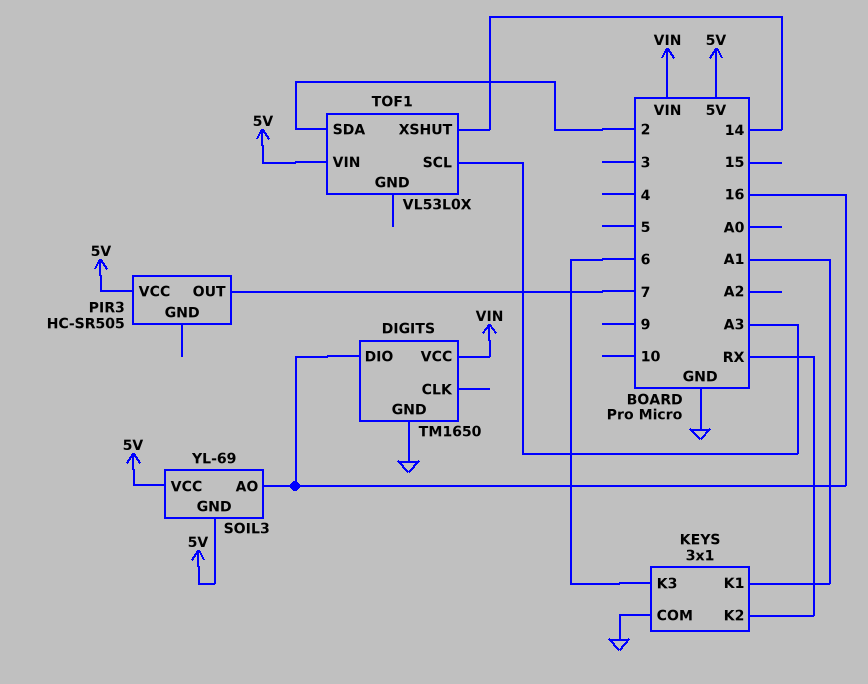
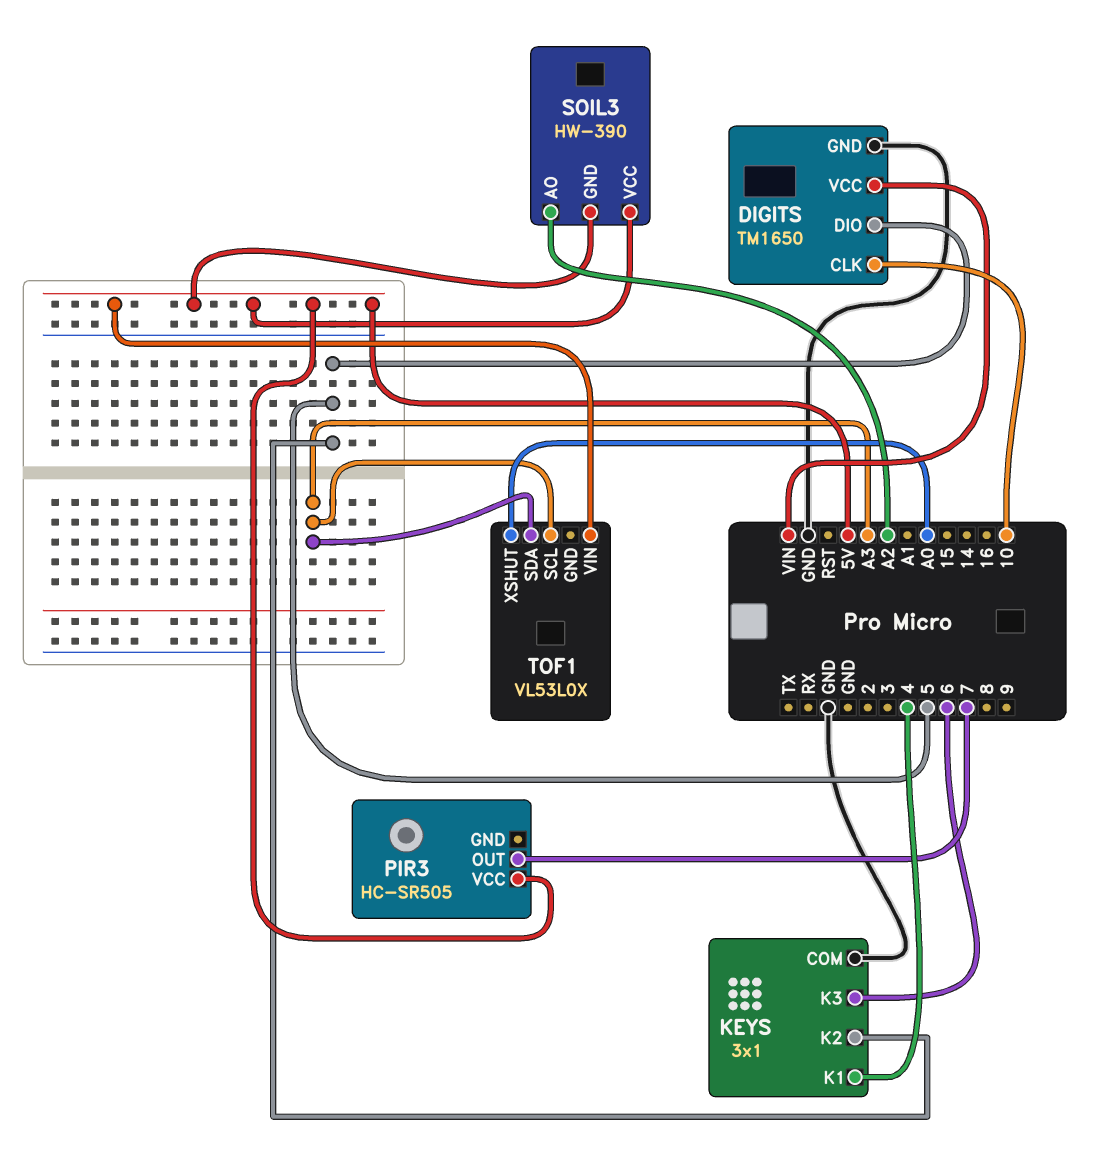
DIGITS pin CLK: none -> 10
DIGITS pin DIO: 16 -> 5
KEYS pin K1: A1 -> 4
KEYS pin K2: RX -> 5
SOIL3: YL-69 -> HW-390
SOIL3 pin AO: 16 -> A2
TOF1 pin SDA: 2 -> A3
TOF1 pin XSHUT: 14 -> A0

